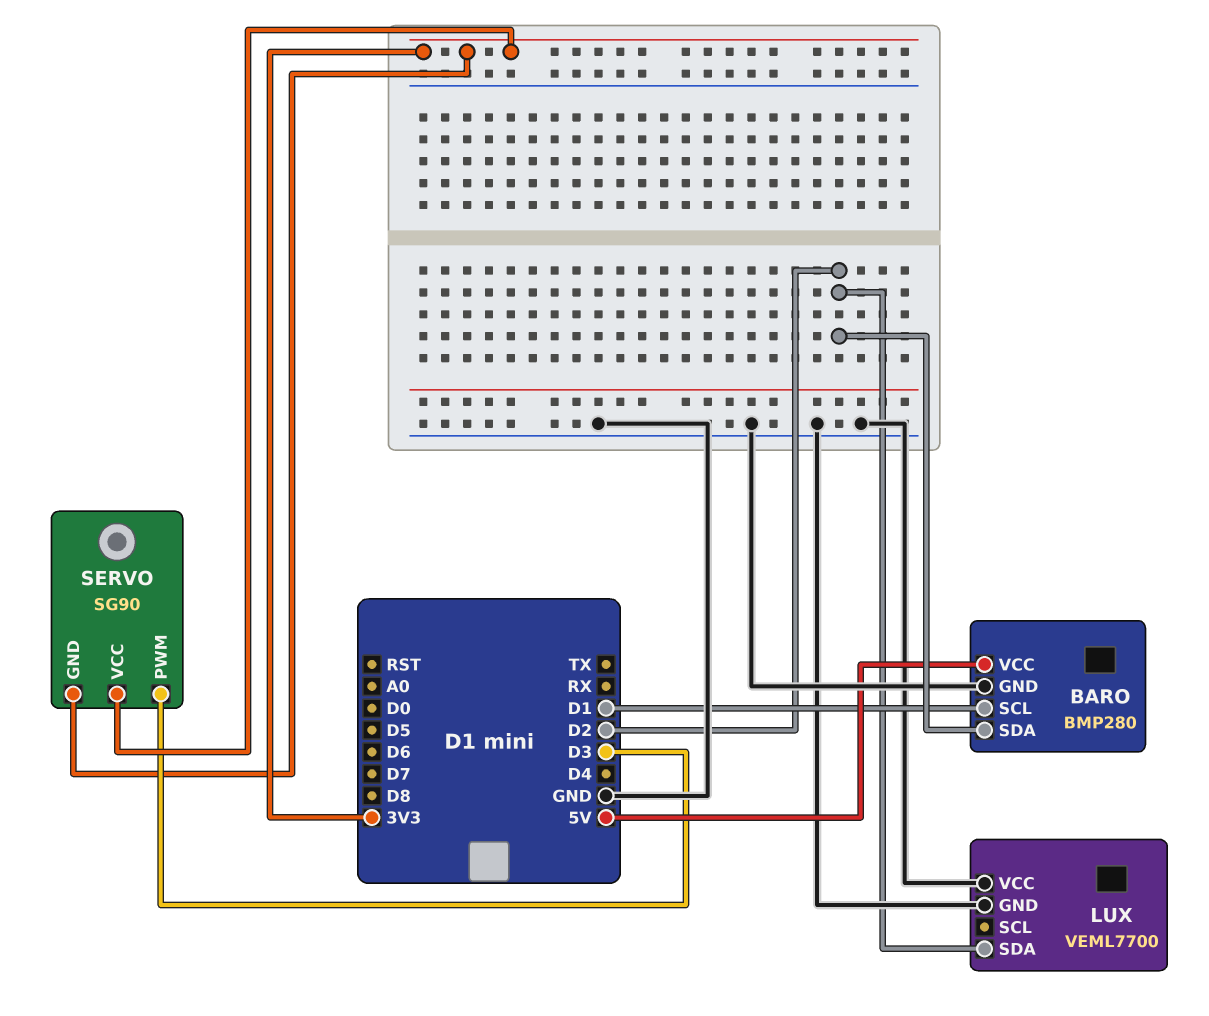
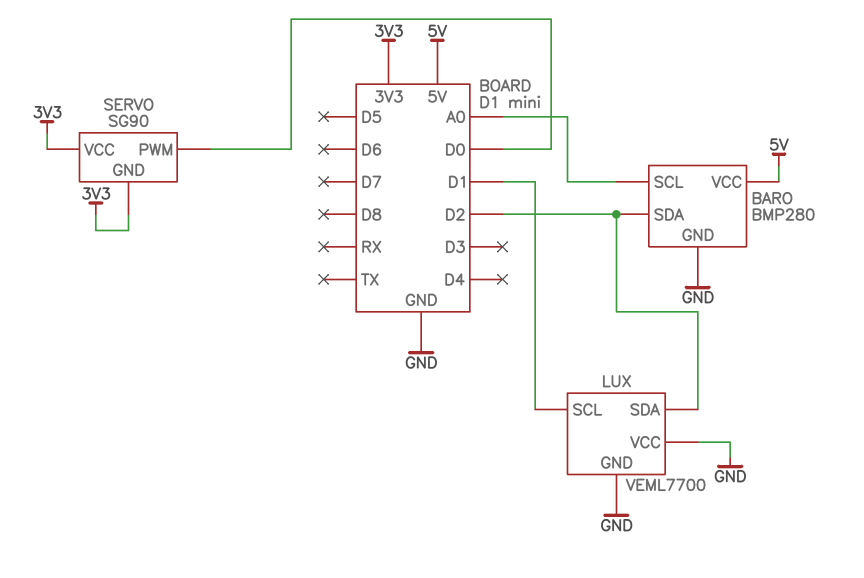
BARO pin SCL: D1 -> A0
LUX pin SCL: none -> D1
SERVO pin PWM: D3 -> D0

